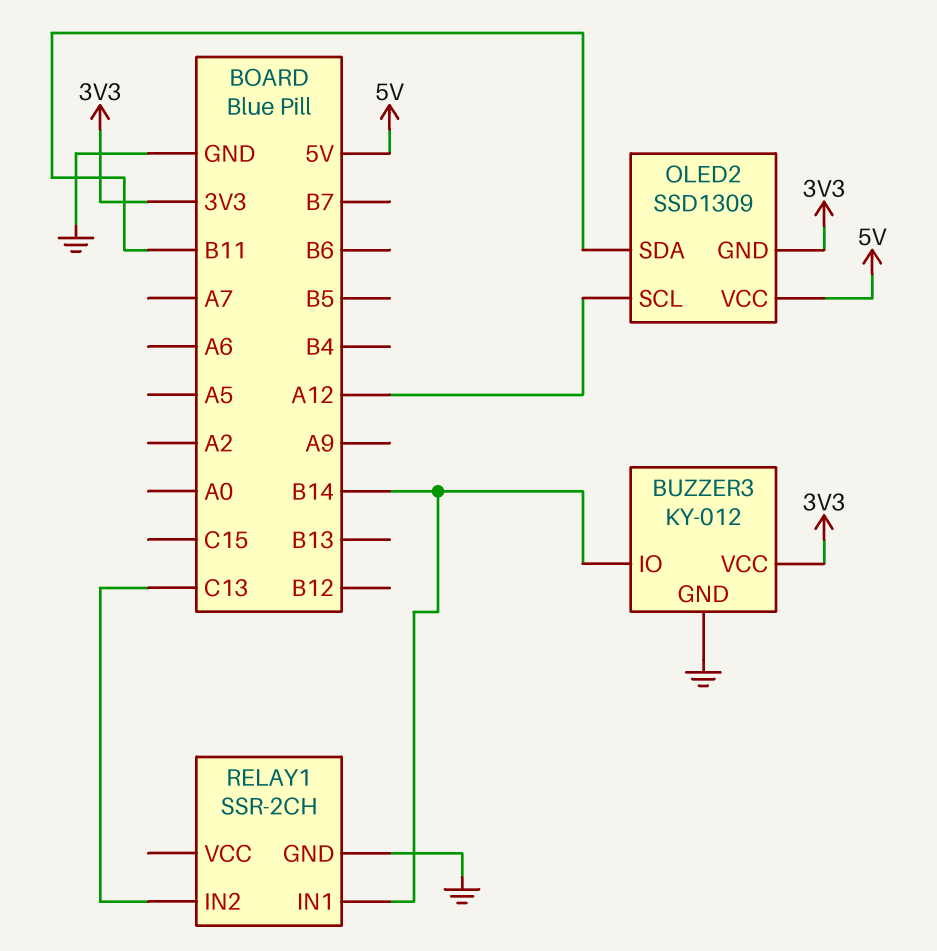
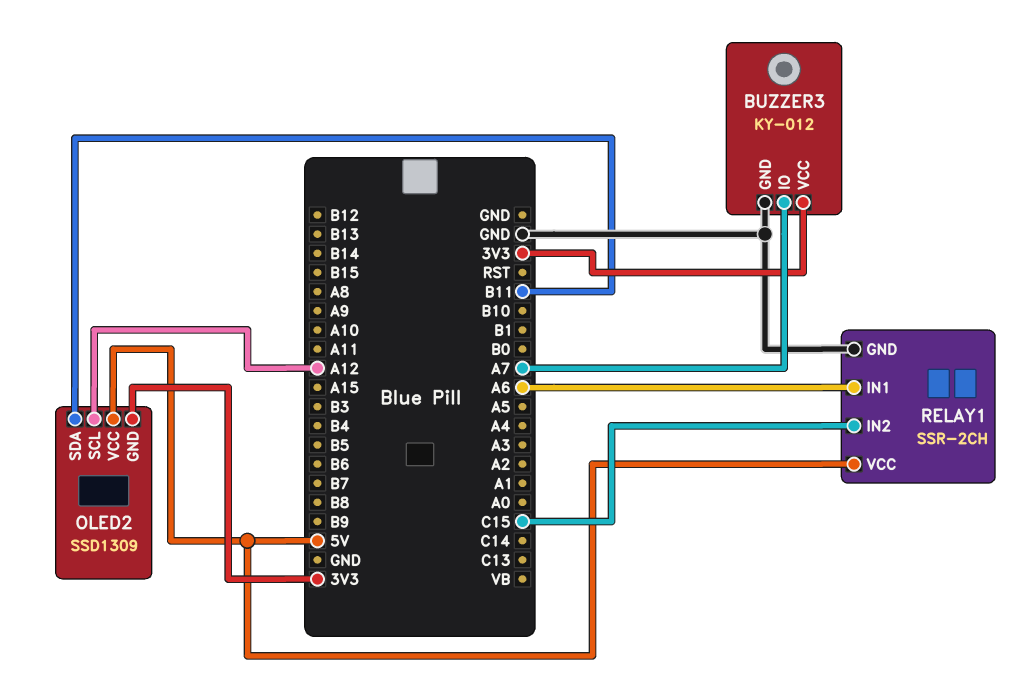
BUZZER3 pin IO: B14 -> A7
RELAY1 pin IN1: B14 -> A6
RELAY1 pin IN2: C13 -> C15
RELAY1 pin VCC: none -> 5V

